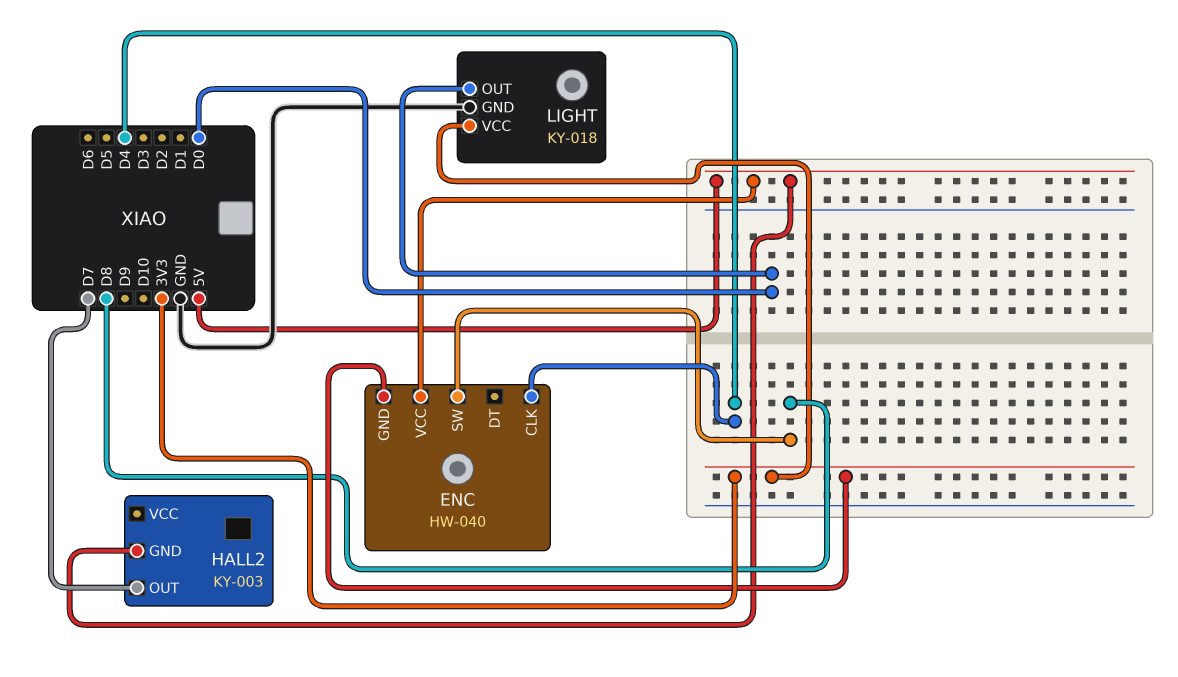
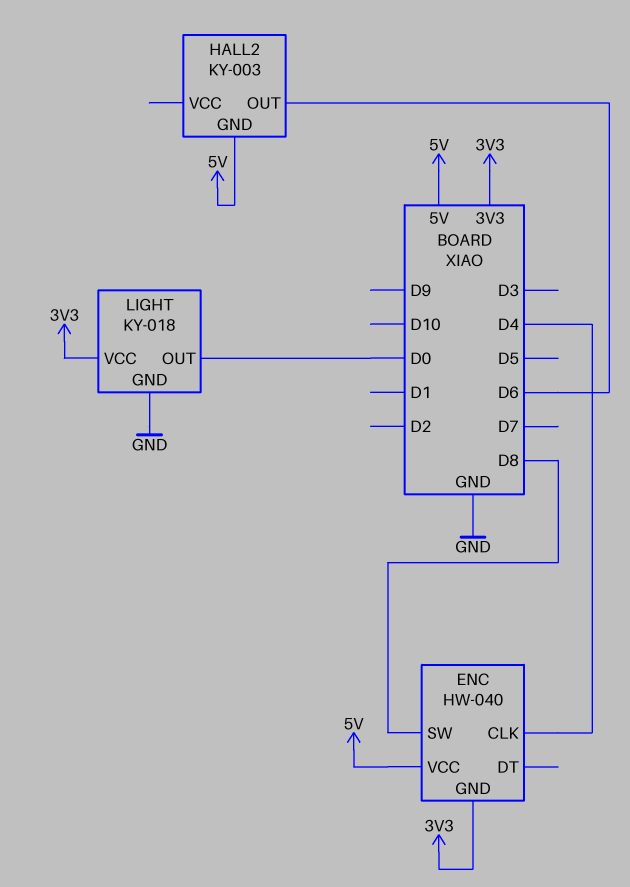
HALL2 pin OUT: D7 -> D6

